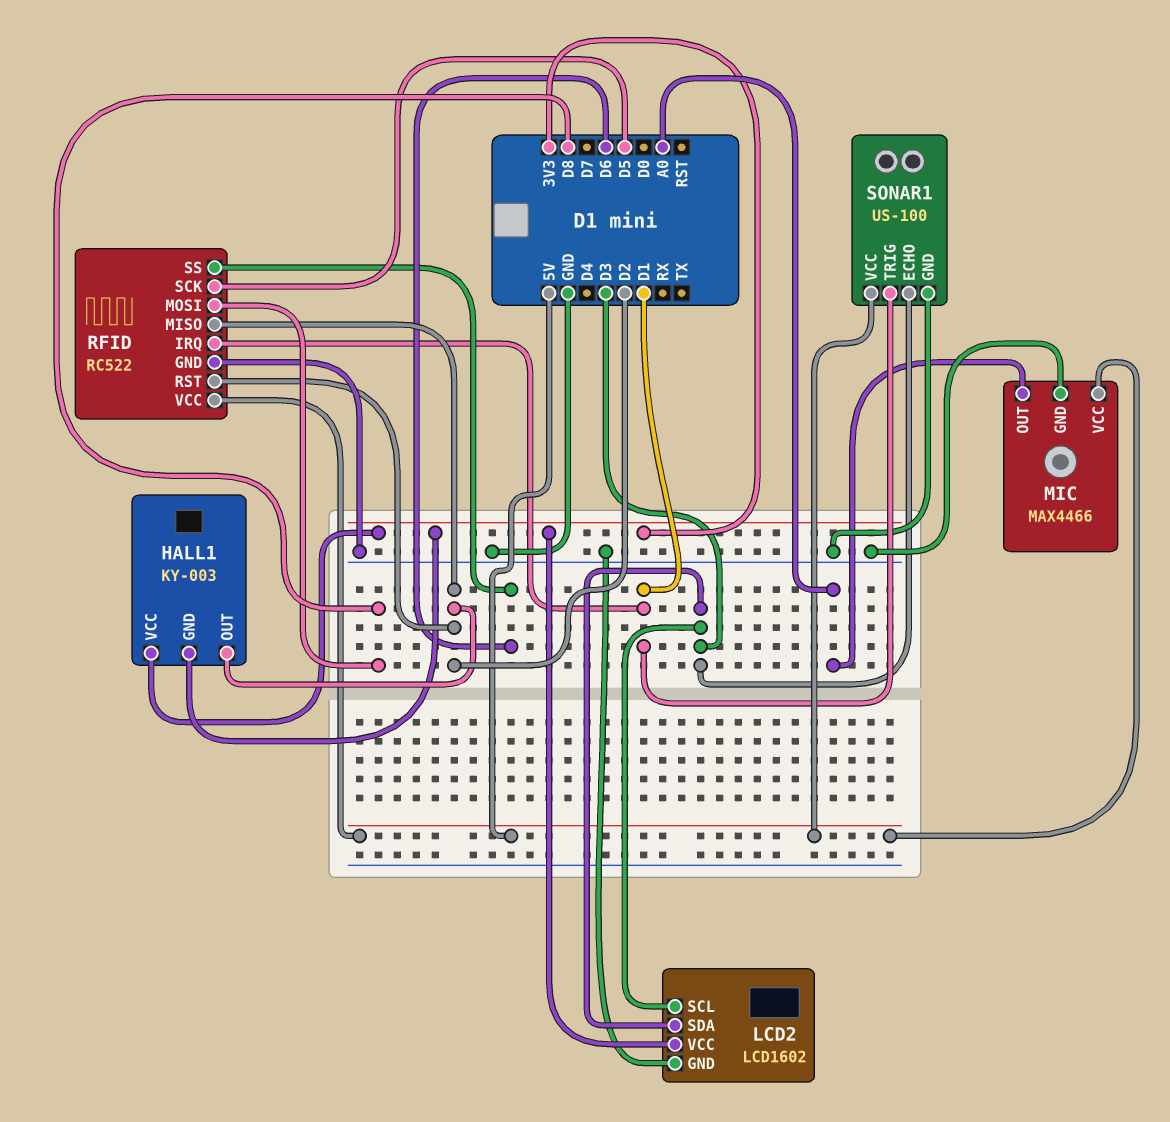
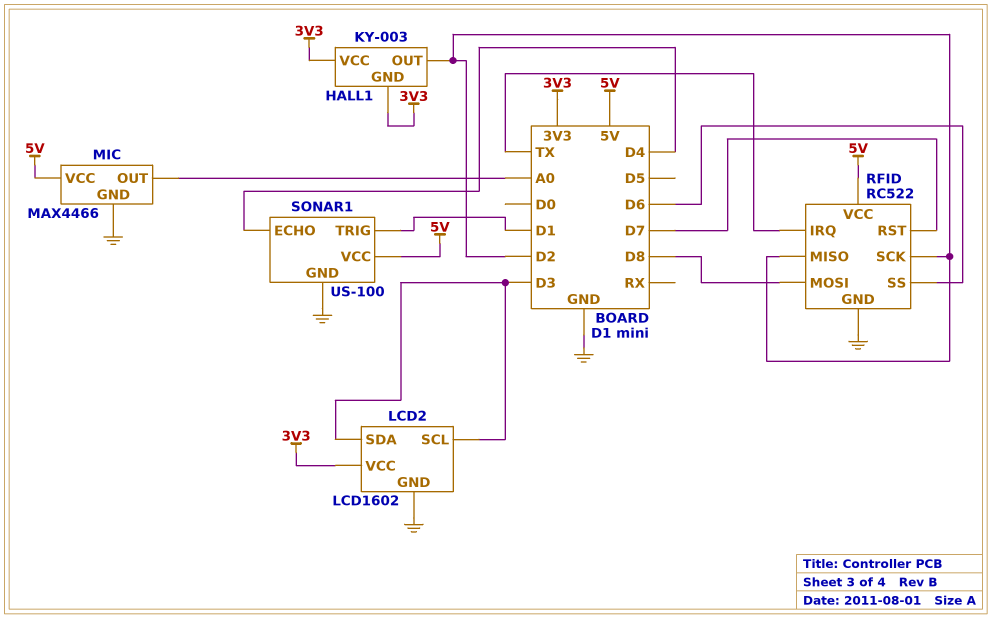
RFID pin IRQ: D1 -> TX
RFID pin RST: D2 -> D7
RFID pin SCK: D5 -> D2
SONAR1 pin ECHO: D3 -> D4

